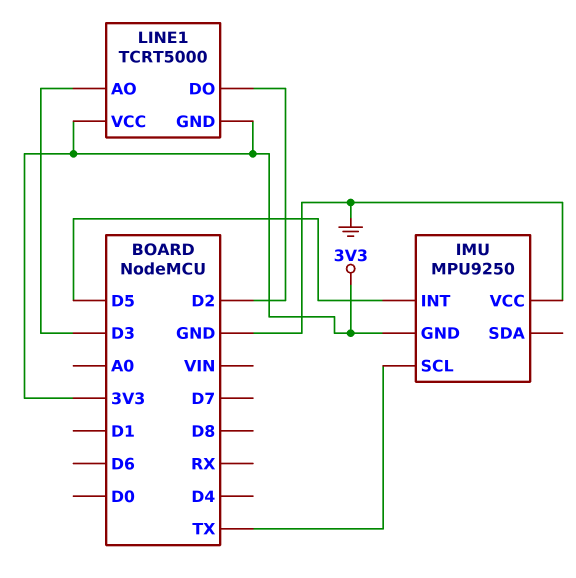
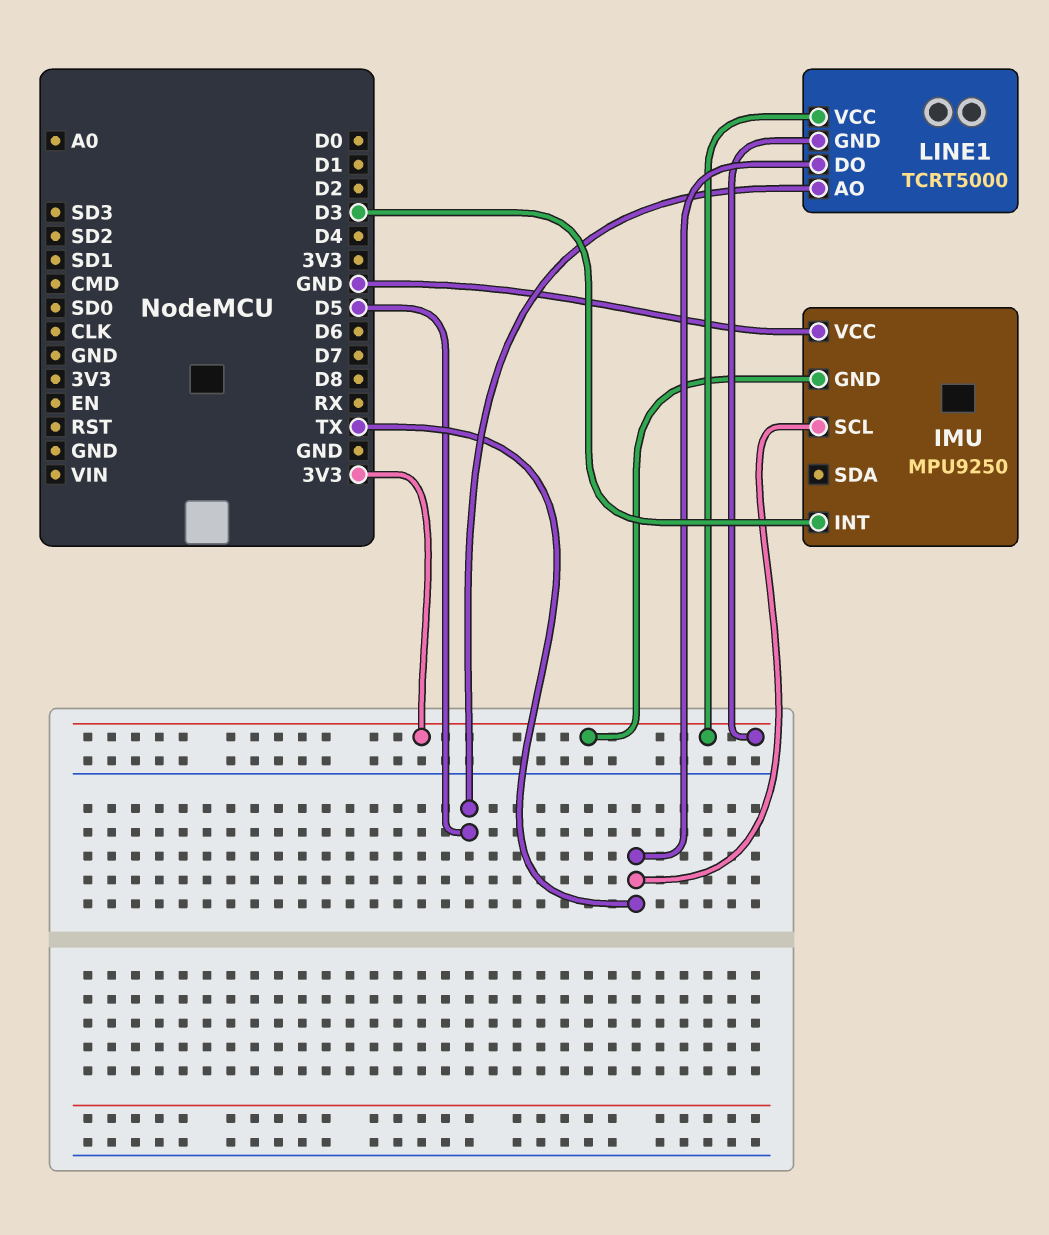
IMU pin INT: D5 -> D3
LINE1 pin AO: D3 -> D5
LINE1 pin DO: D2 -> TX

